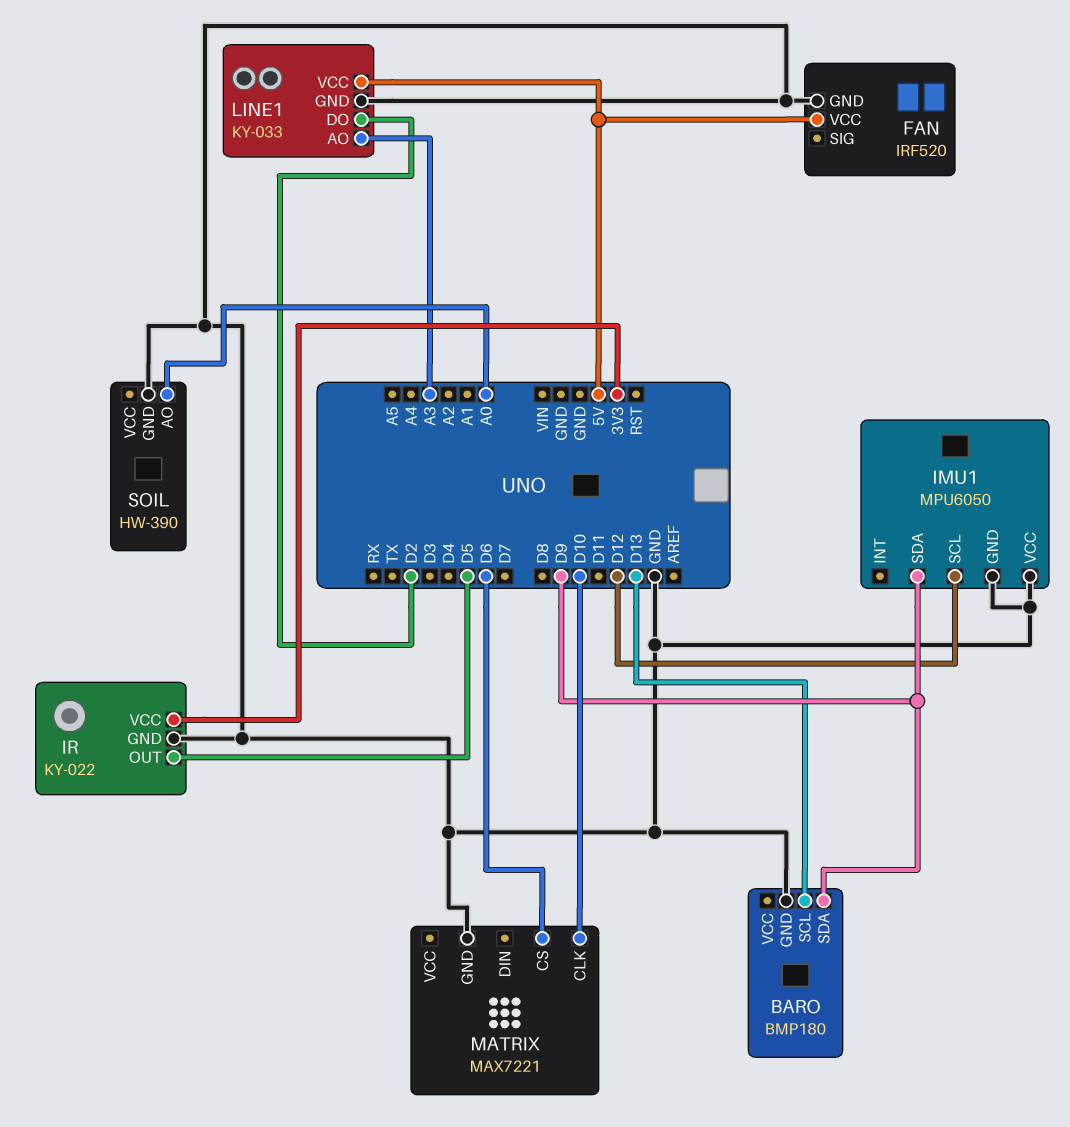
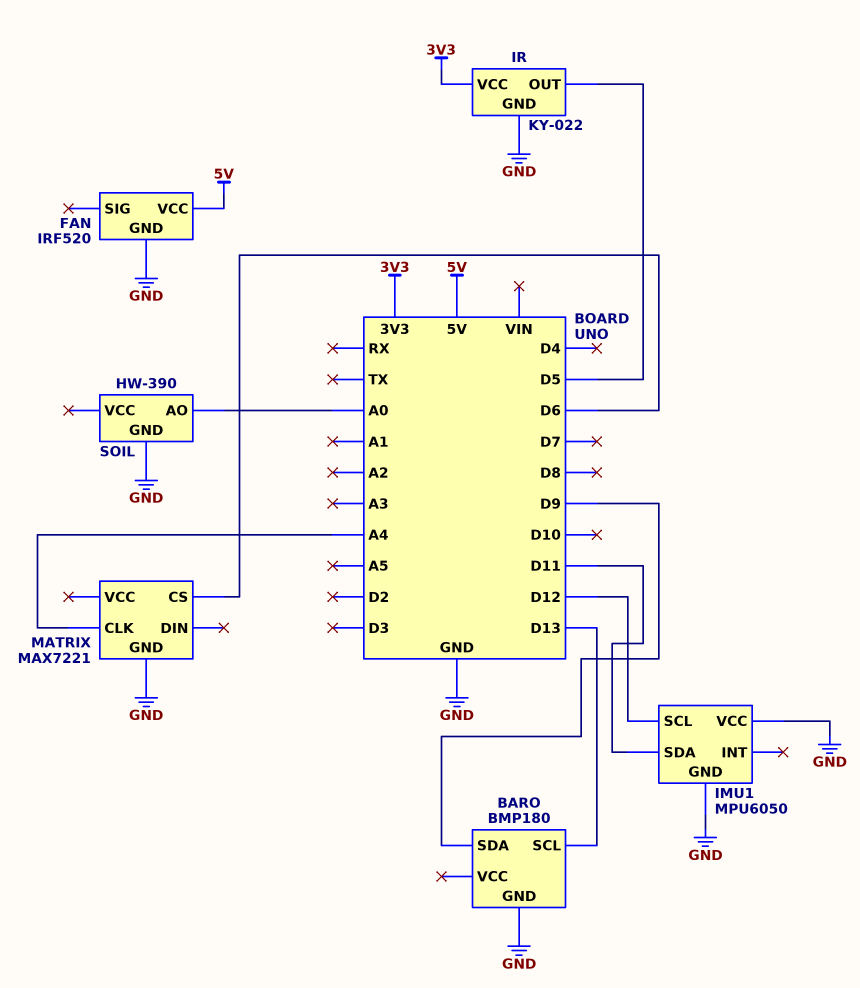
IMU1 pin SDA: D9 -> D11
LINE1: KY-033 -> none
LINE1 pin AO: A3 -> none
LINE1 pin DO: D2 -> none
LINE1 pin GND: GND -> none
LINE1 pin VCC: 5V -> none
MATRIX pin CLK: D10 -> A4

